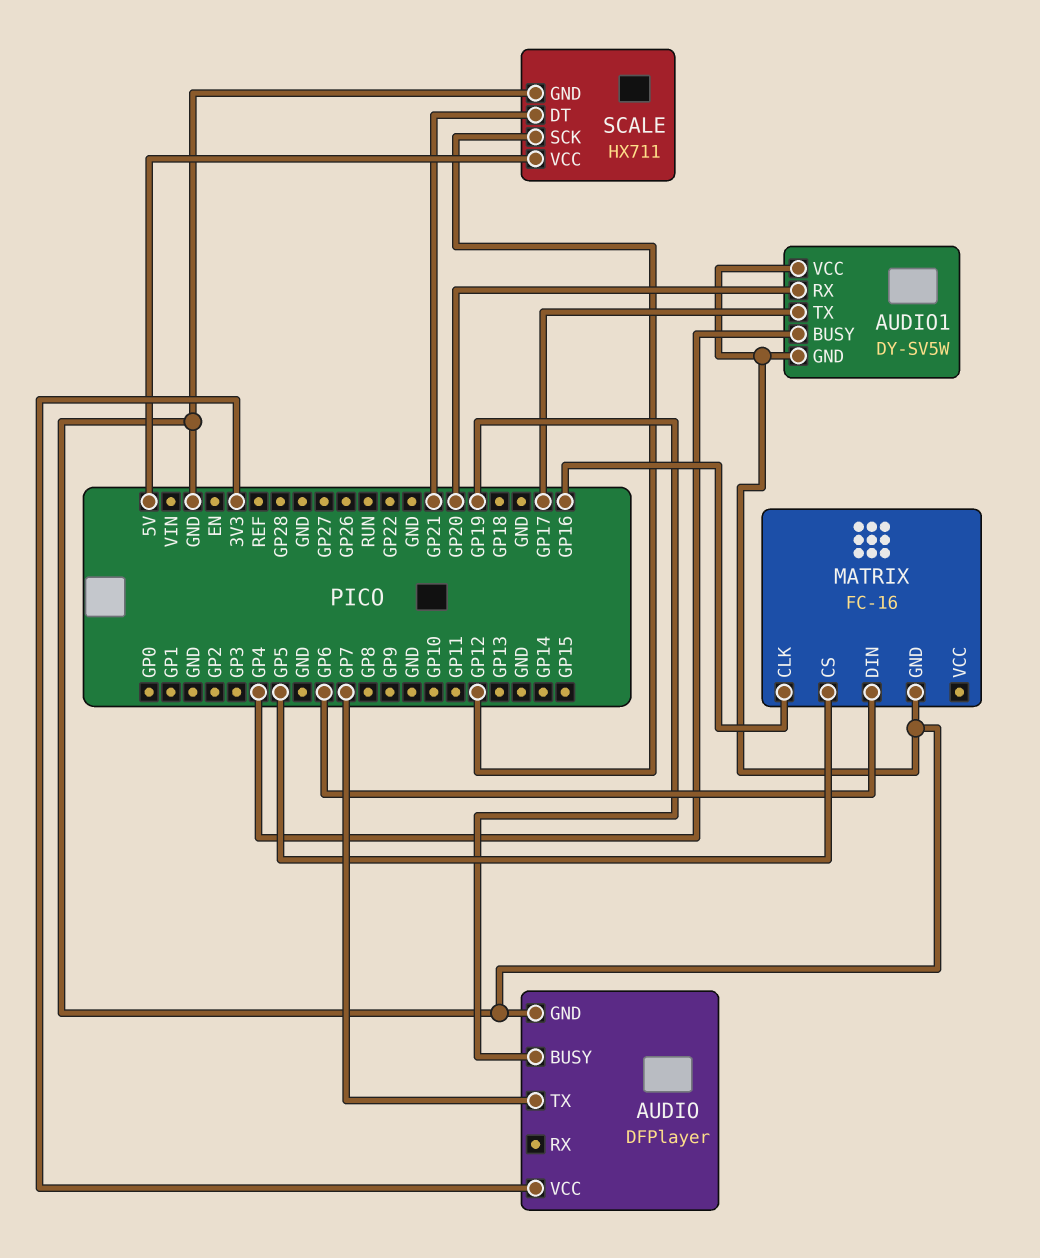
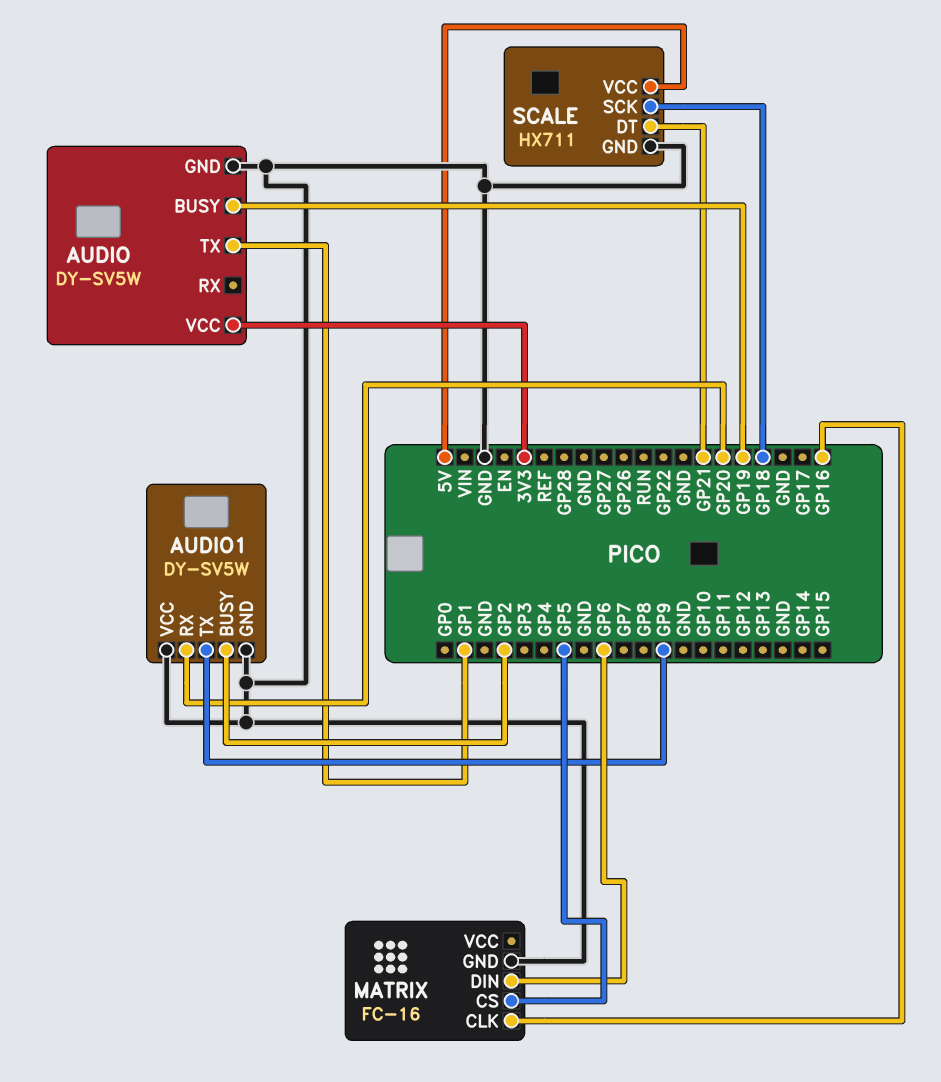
AUDIO: DFPlayer -> DY-SV5W
AUDIO pin TX: GP7 -> GP1
AUDIO1 pin BUSY: GP4 -> GP2
AUDIO1 pin TX: GP17 -> GP9
SCALE pin SCK: GP12 -> GP18

